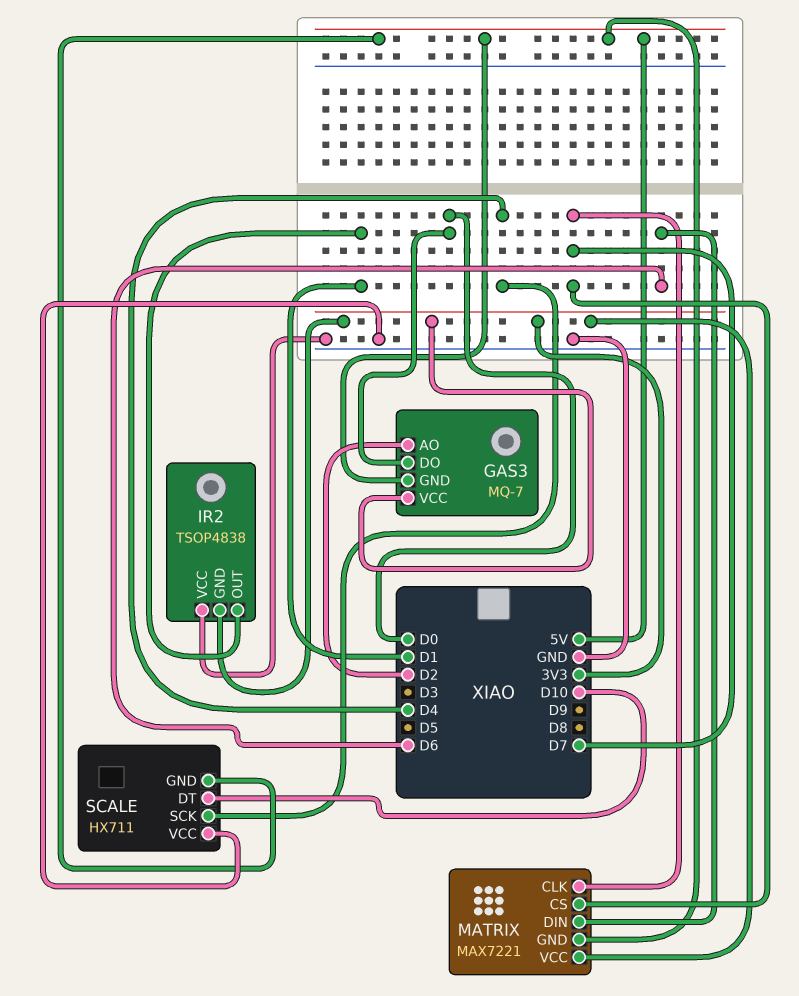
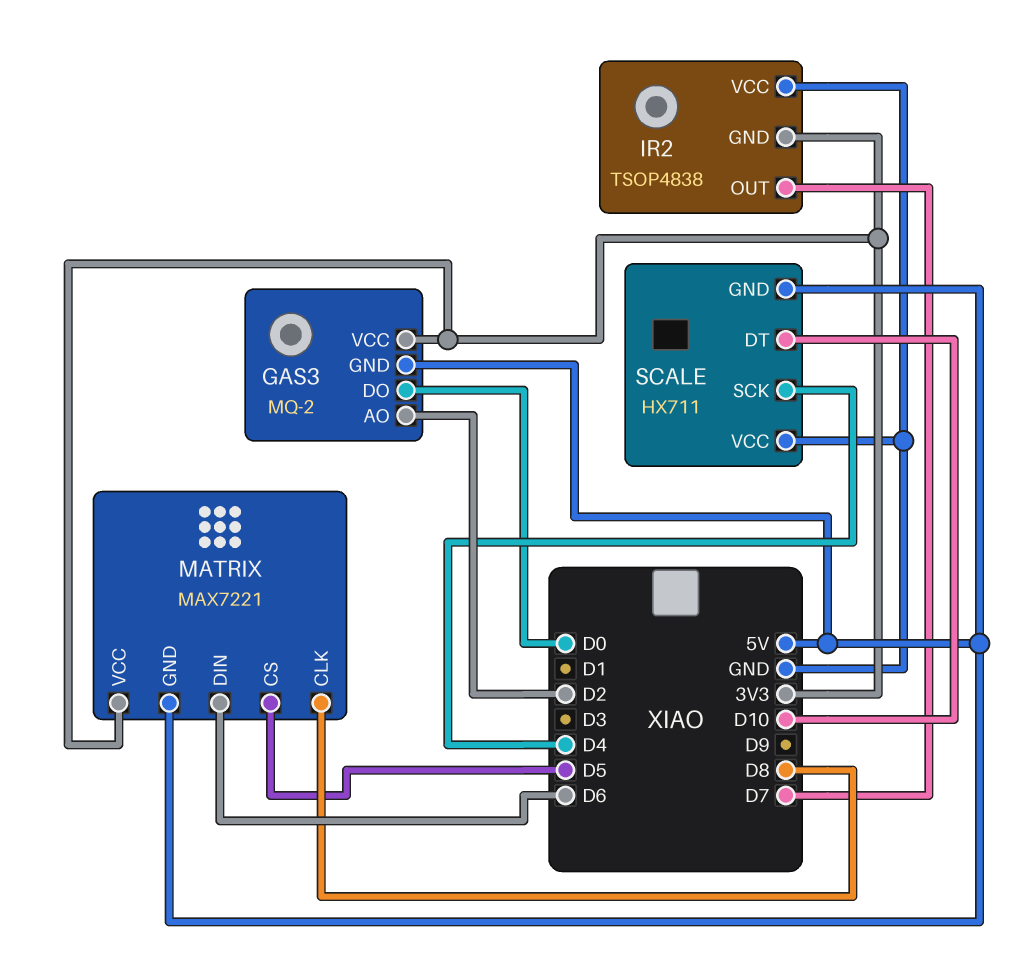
GAS3: MQ-7 -> MQ-2
IR2 pin OUT: D1 -> D7
MATRIX pin CLK: D7 -> D8
MATRIX pin CS: D7 -> D5

